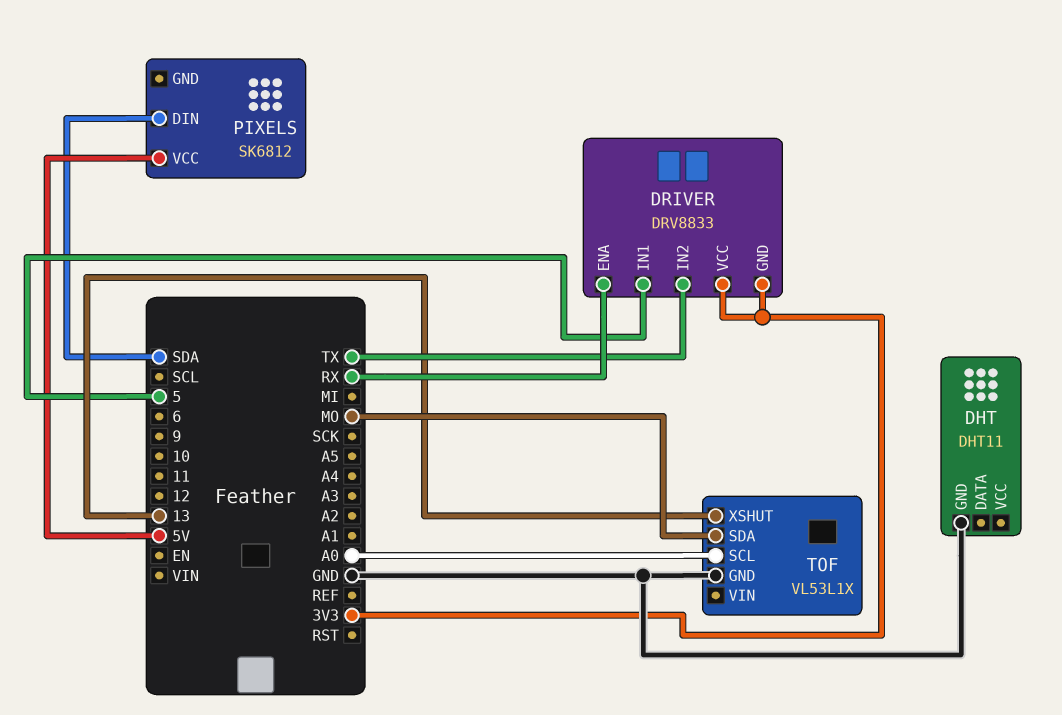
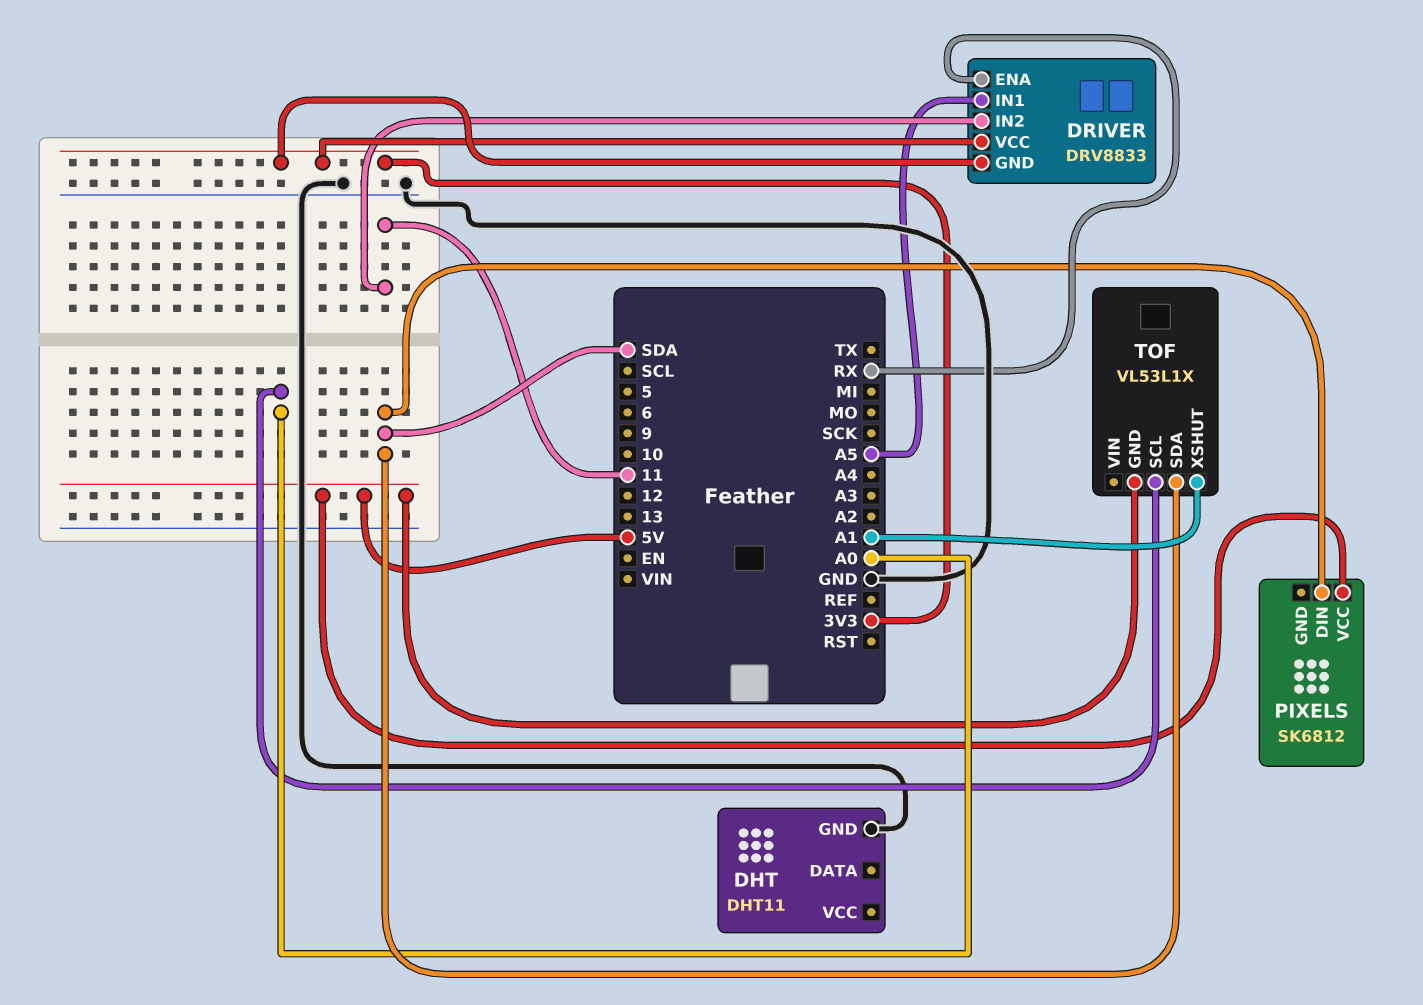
DRIVER pin IN1: 5 -> A5
DRIVER pin IN2: TX -> 11
TOF pin GND: GND -> 5V
TOF pin SDA: MO -> SDA
TOF pin XSHUT: 13 -> A1

